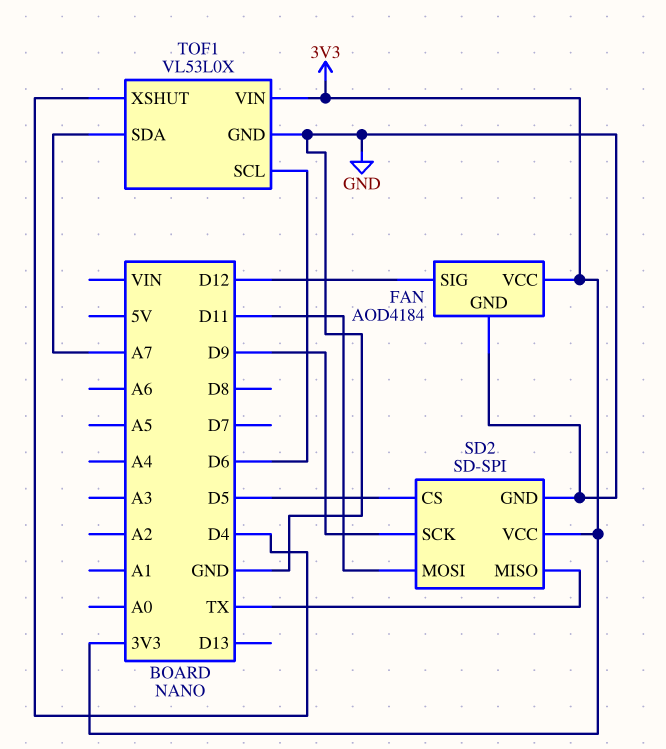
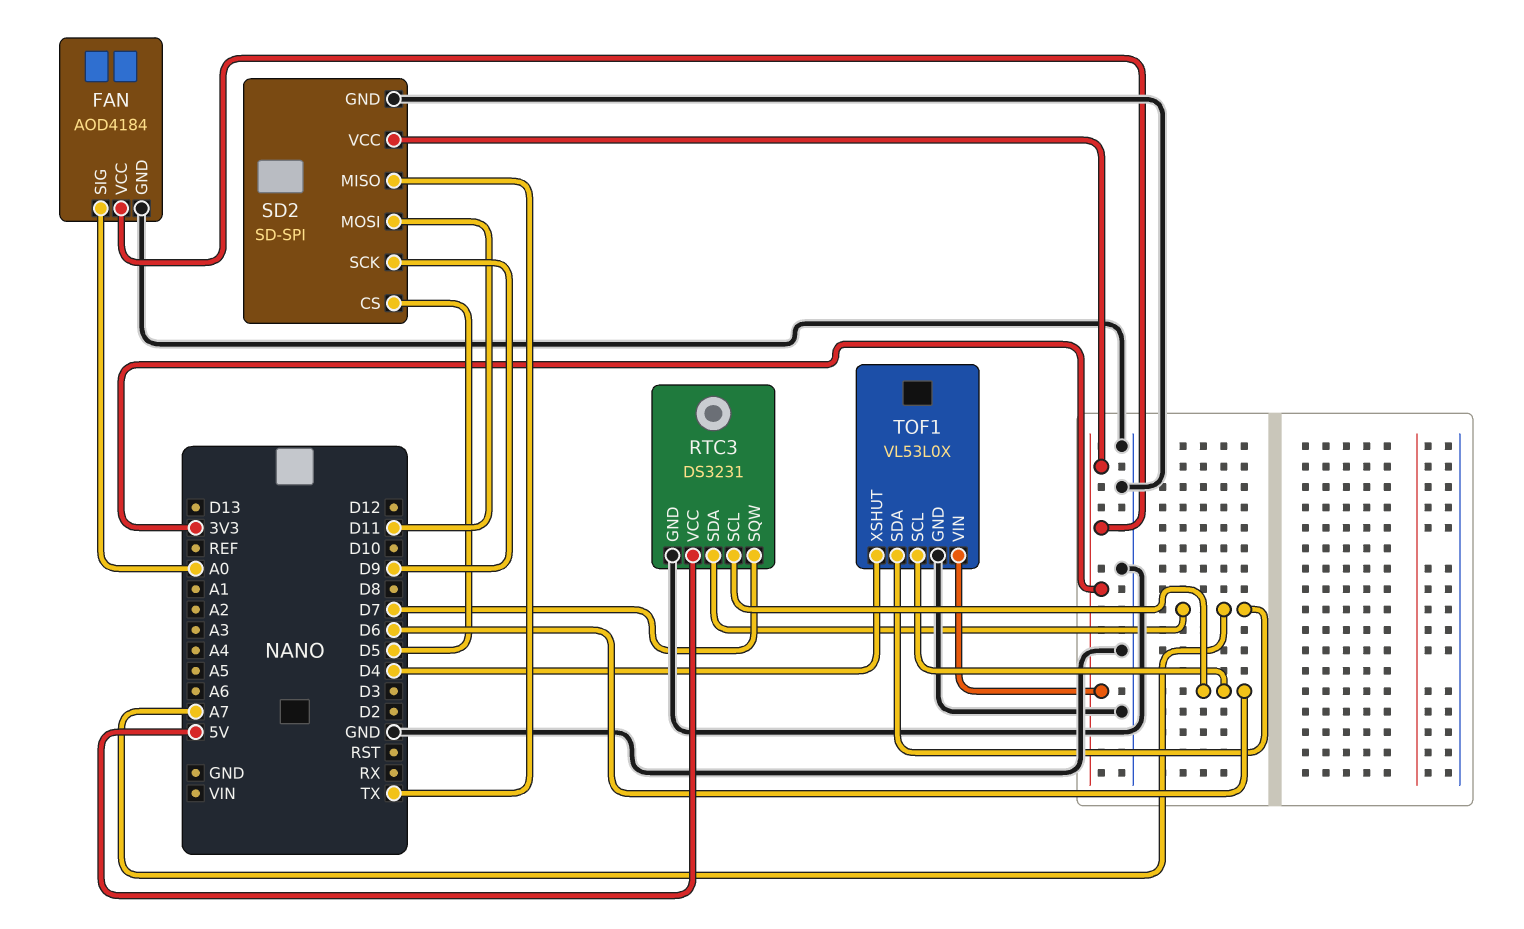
FAN pin SIG: D12 -> A0
RTC3: none -> DS3231
RTC3 pin GND: none -> GND
RTC3 pin SCL: none -> D6
RTC3 pin SDA: none -> A7
RTC3 pin SQW: none -> D7
RTC3 pin VCC: none -> 5V

